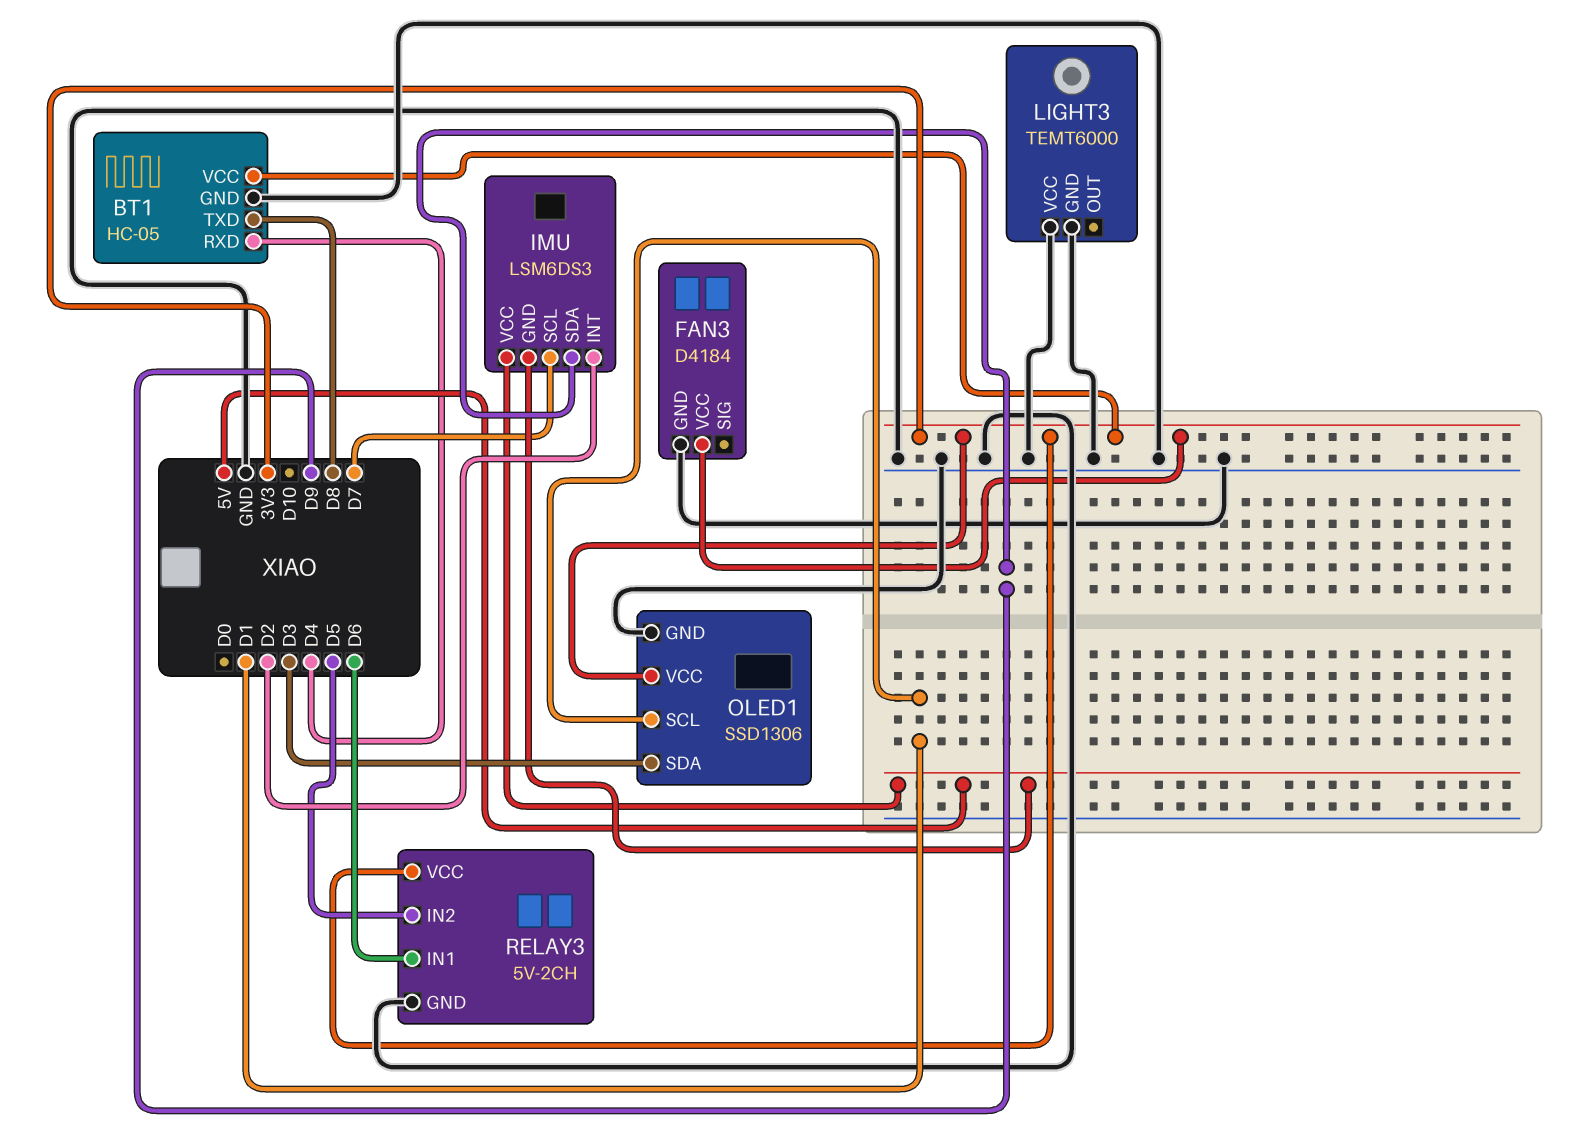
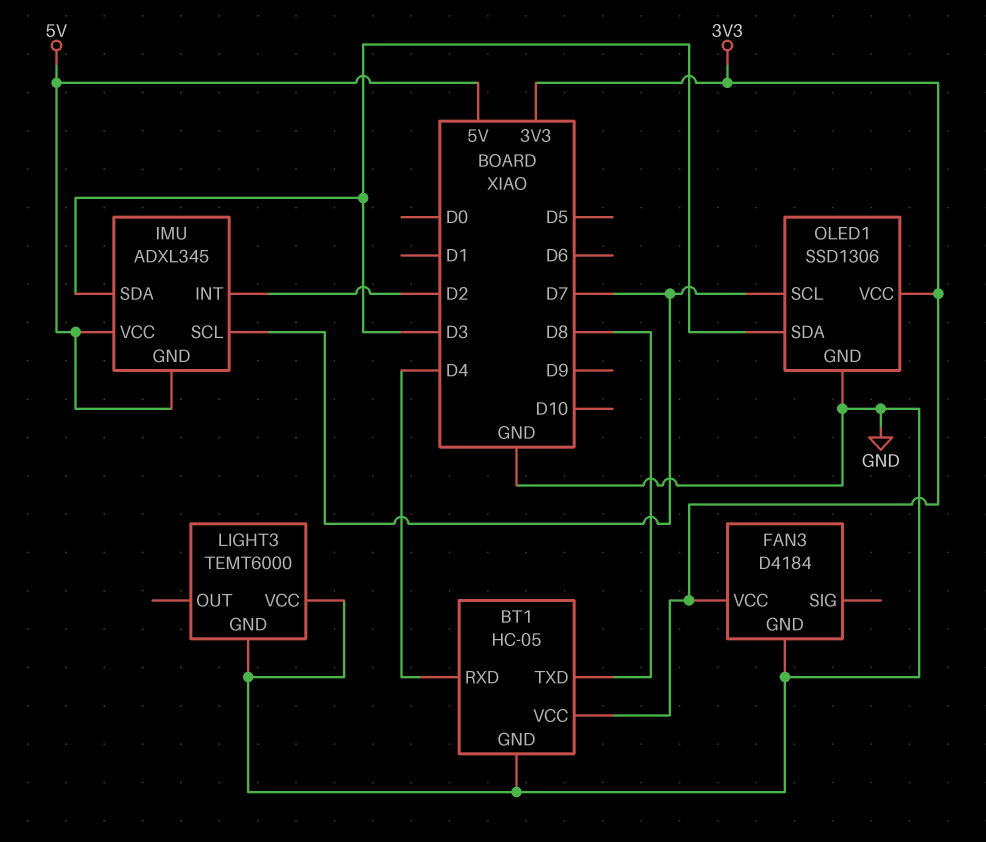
IMU: LSM6DS3 -> ADXL345
IMU pin SDA: D9 -> D3
OLED1 pin SCL: D1 -> D7
RELAY3: 5V-2CH -> none
RELAY3 pin GND: GND -> none
RELAY3 pin IN1: D6 -> none
RELAY3 pin IN2: D5 -> none
RELAY3 pin VCC: 3V3 -> none

